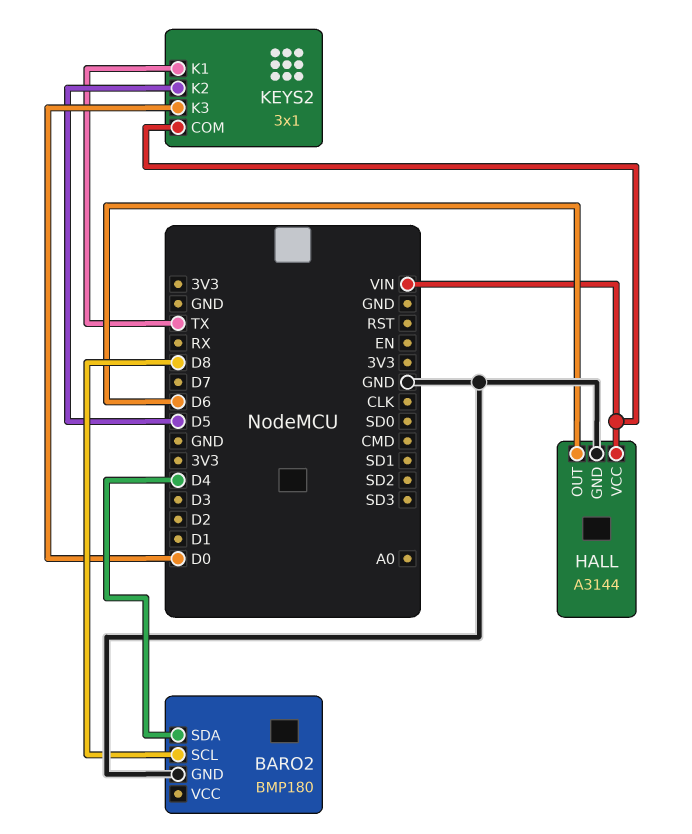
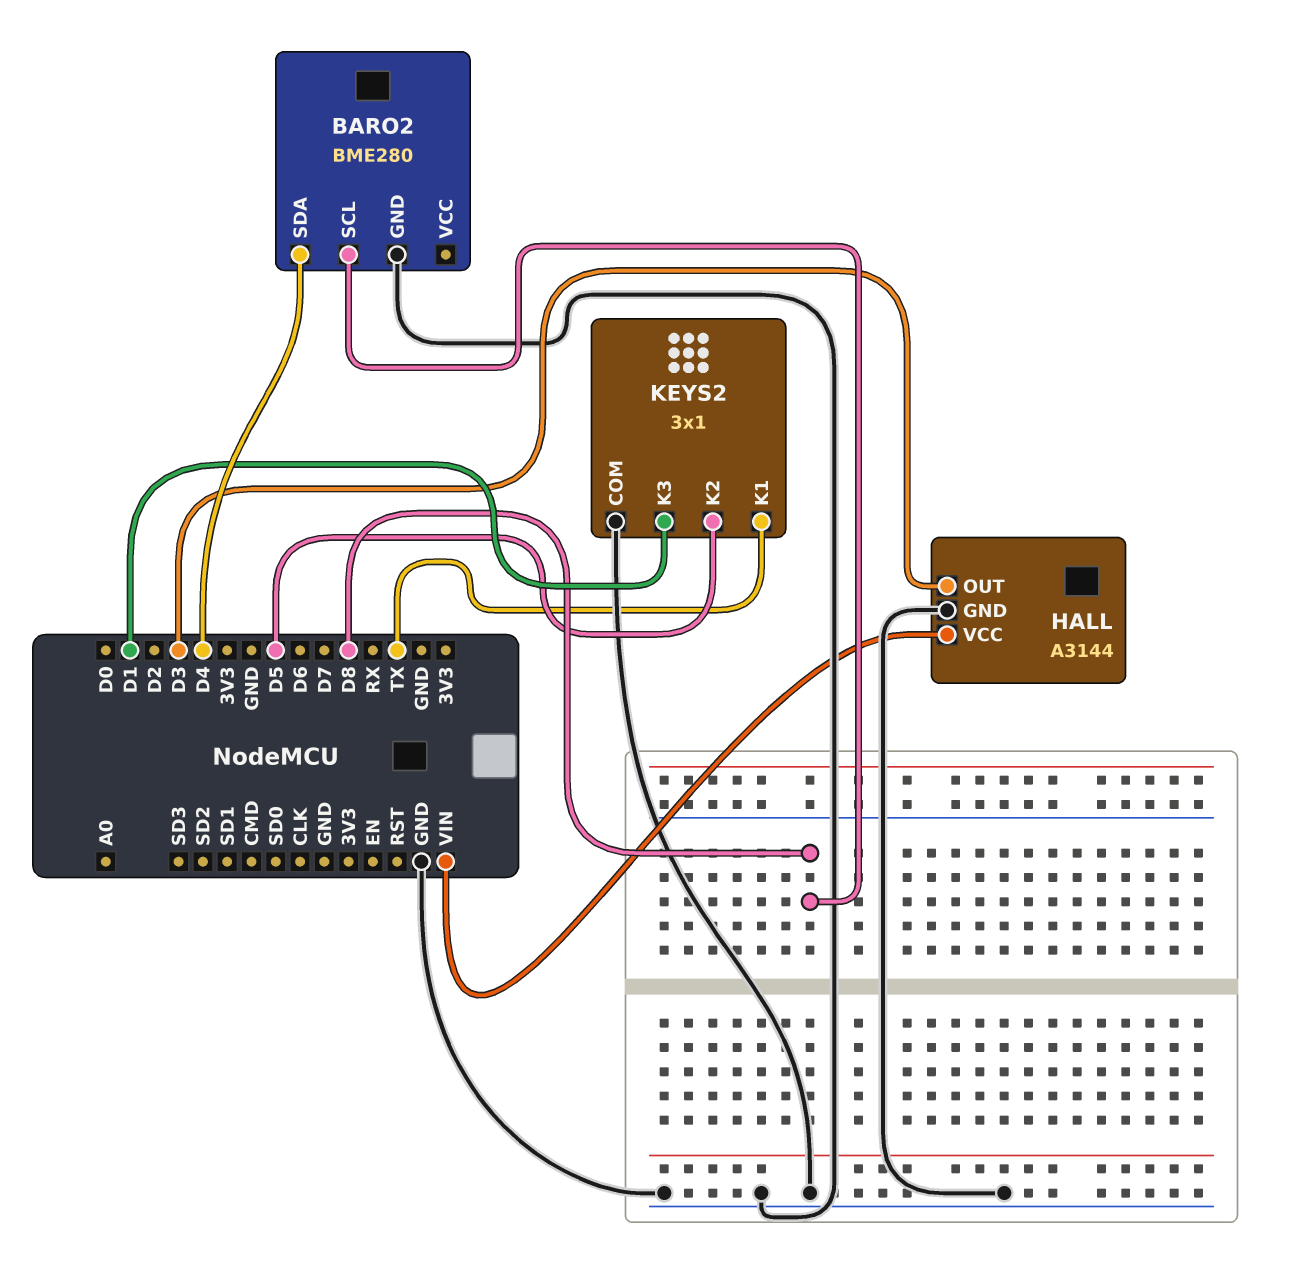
BARO2: BMP180 -> BME280
HALL pin OUT: D6 -> D3
KEYS2 pin COM: VIN -> GND
KEYS2 pin K3: D0 -> D1

